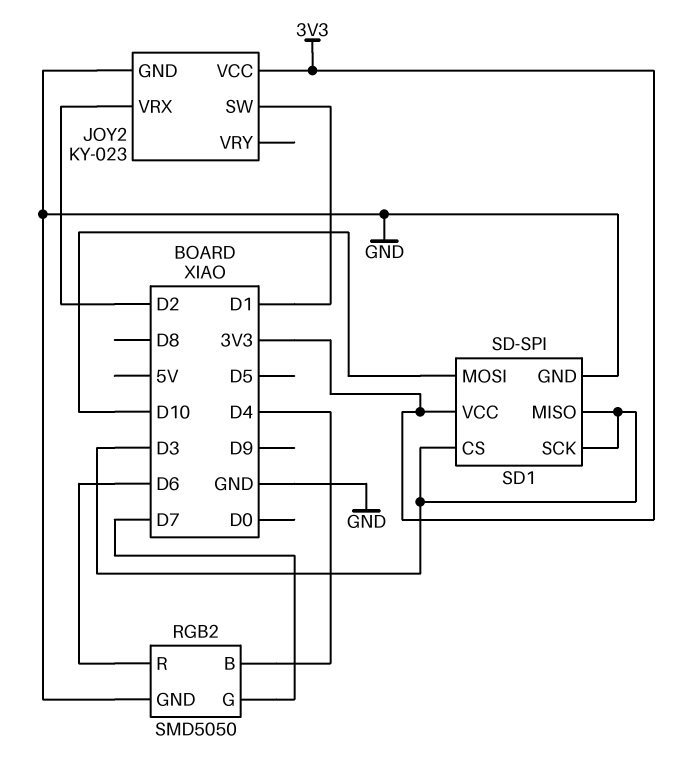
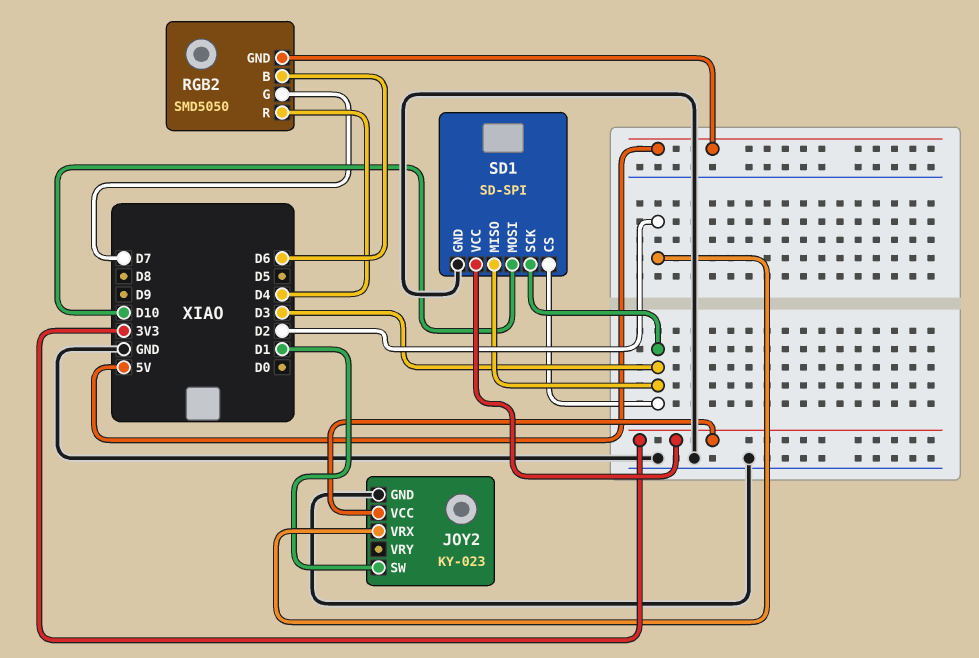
RGB2 pin B: D4 -> D6
RGB2 pin GND: GND -> 5V
RGB2 pin R: D6 -> D4

